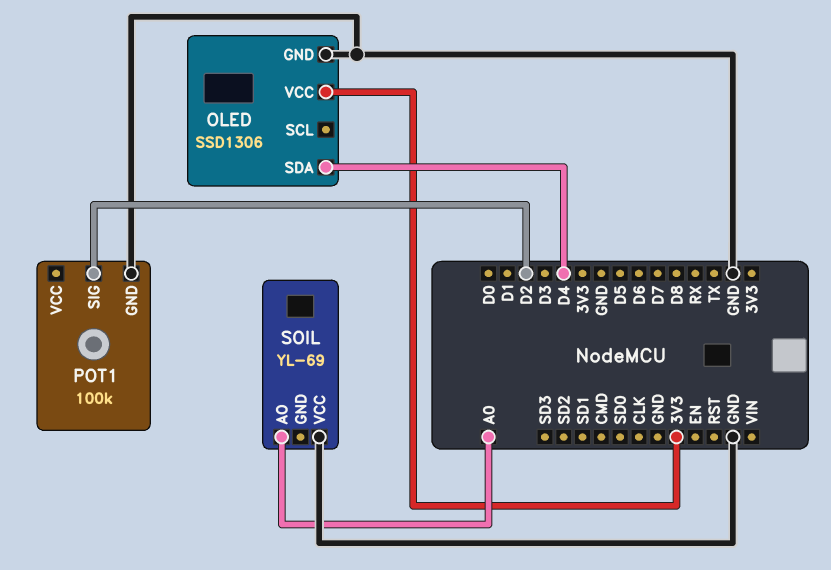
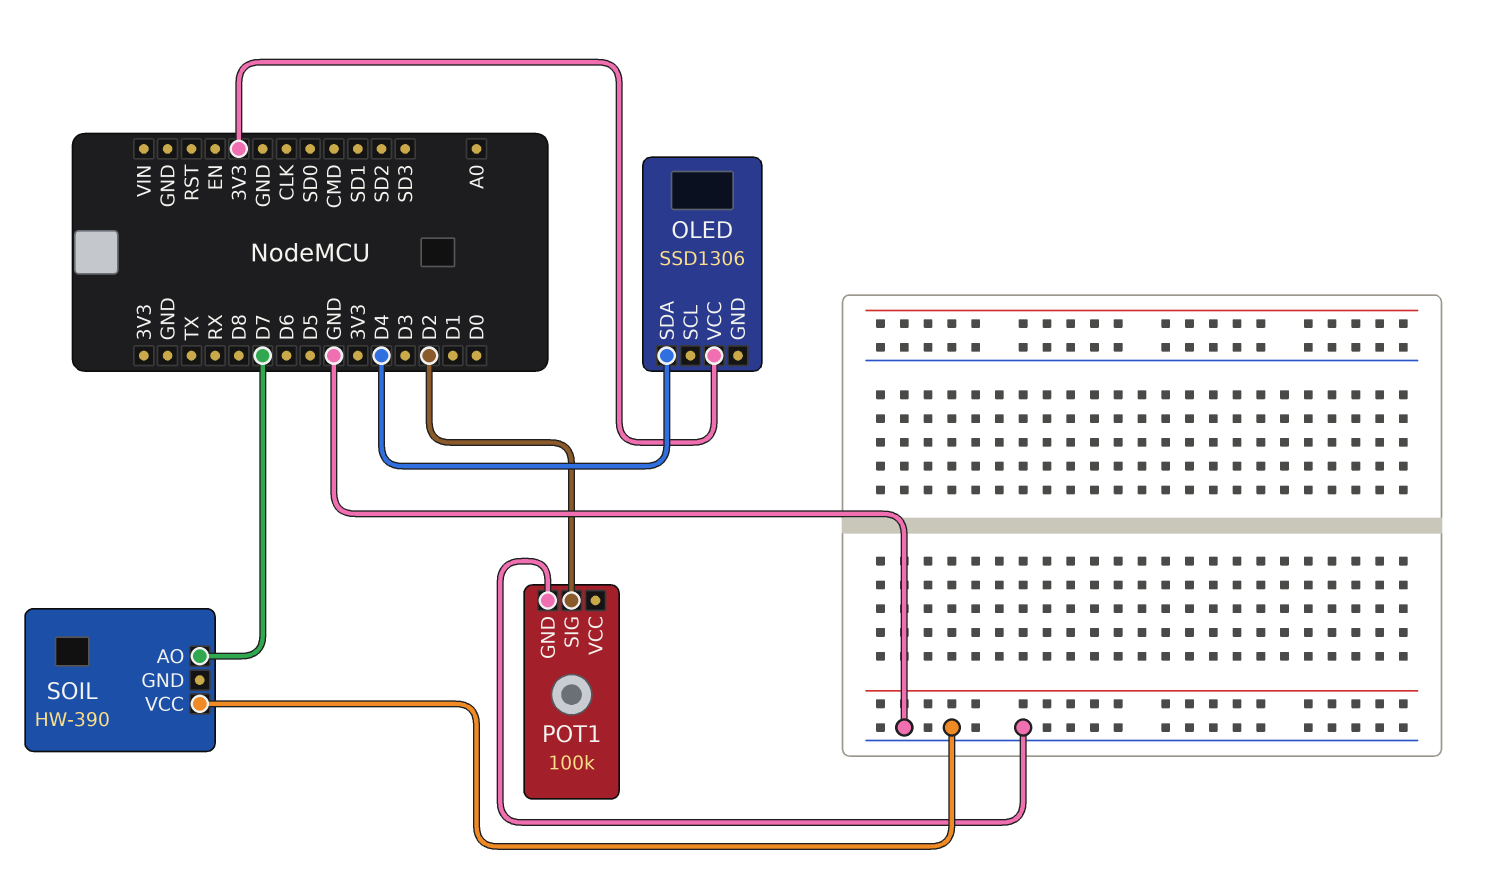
OLED pin GND: GND -> none
SOIL: YL-69 -> HW-390
SOIL pin AO: A0 -> D7

